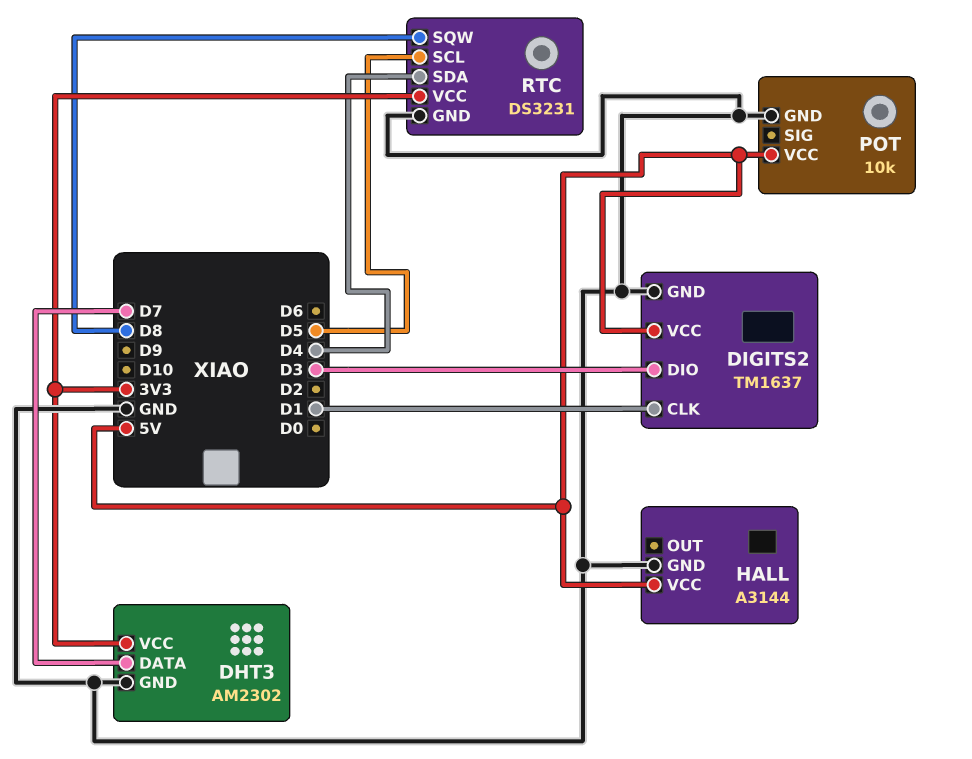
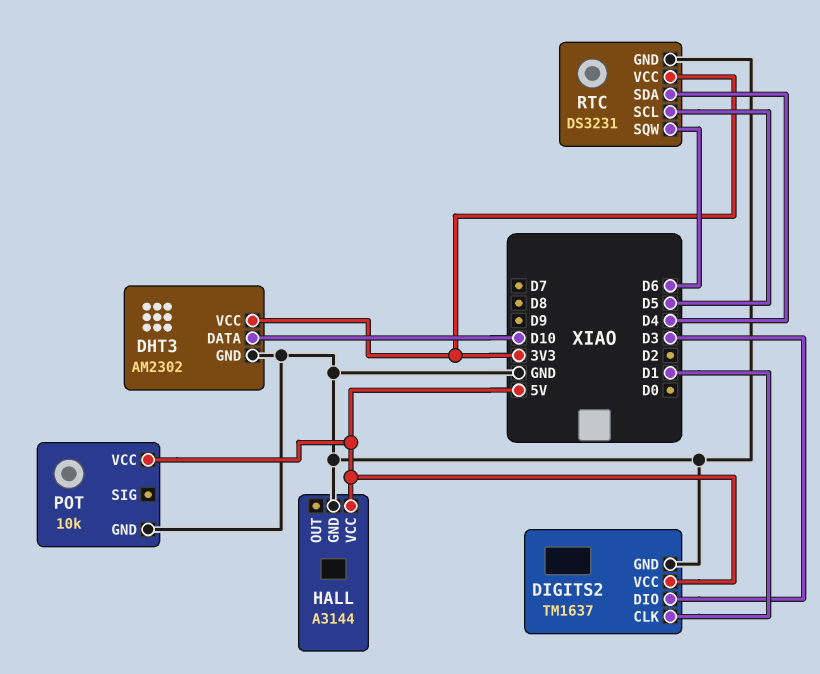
DHT3 pin DATA: D7 -> D10
RTC pin SQW: D8 -> D6

